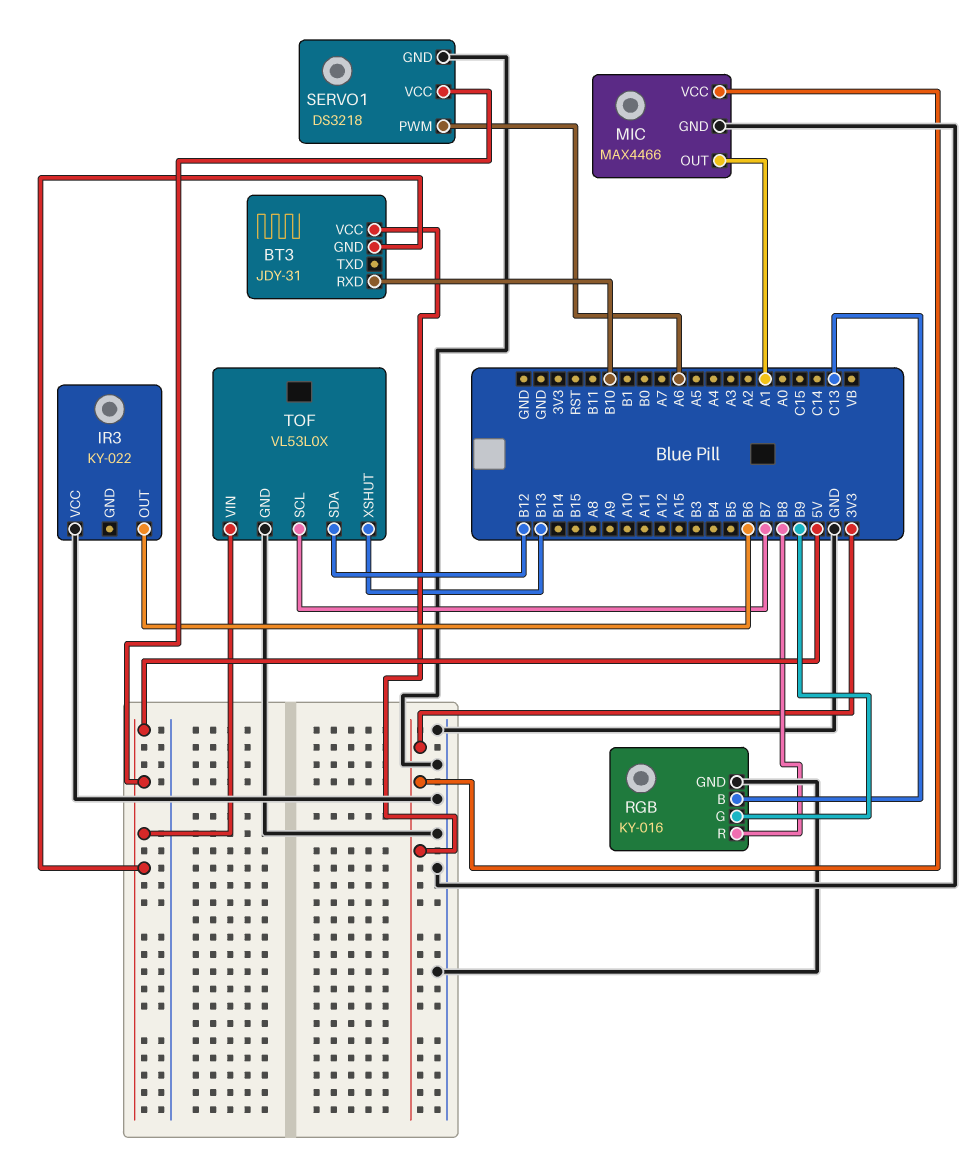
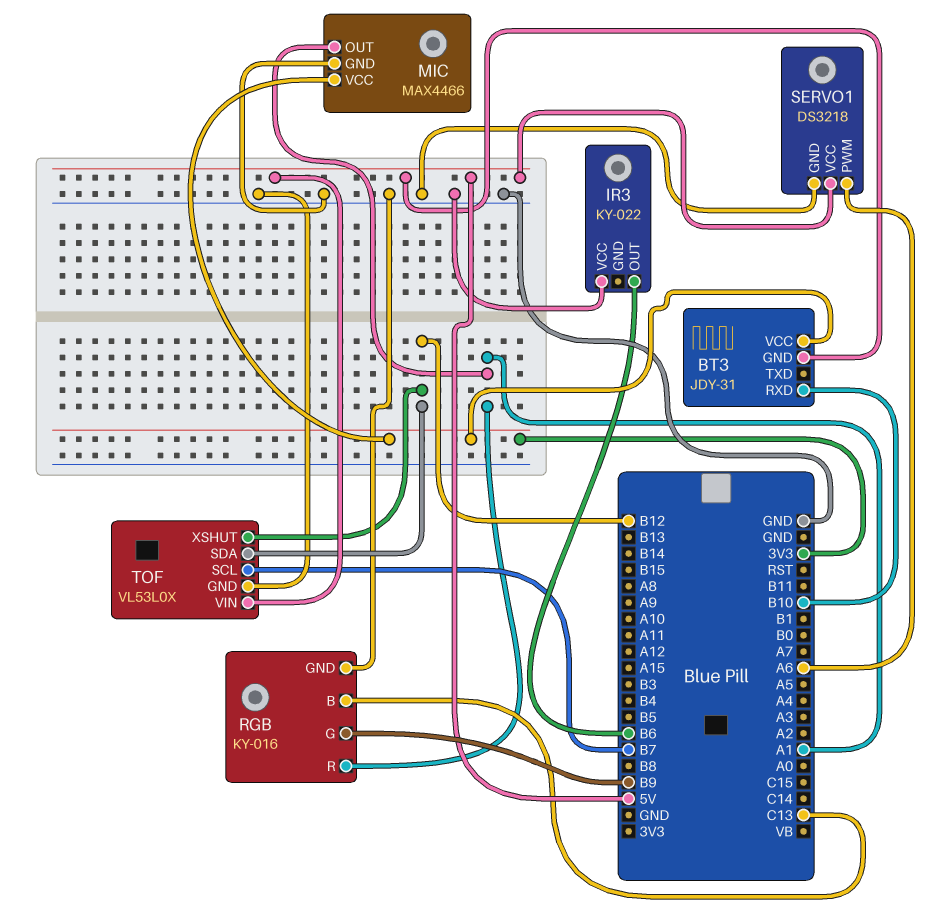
RGB pin R: B8 -> A1
TOF pin XSHUT: B13 -> B12

